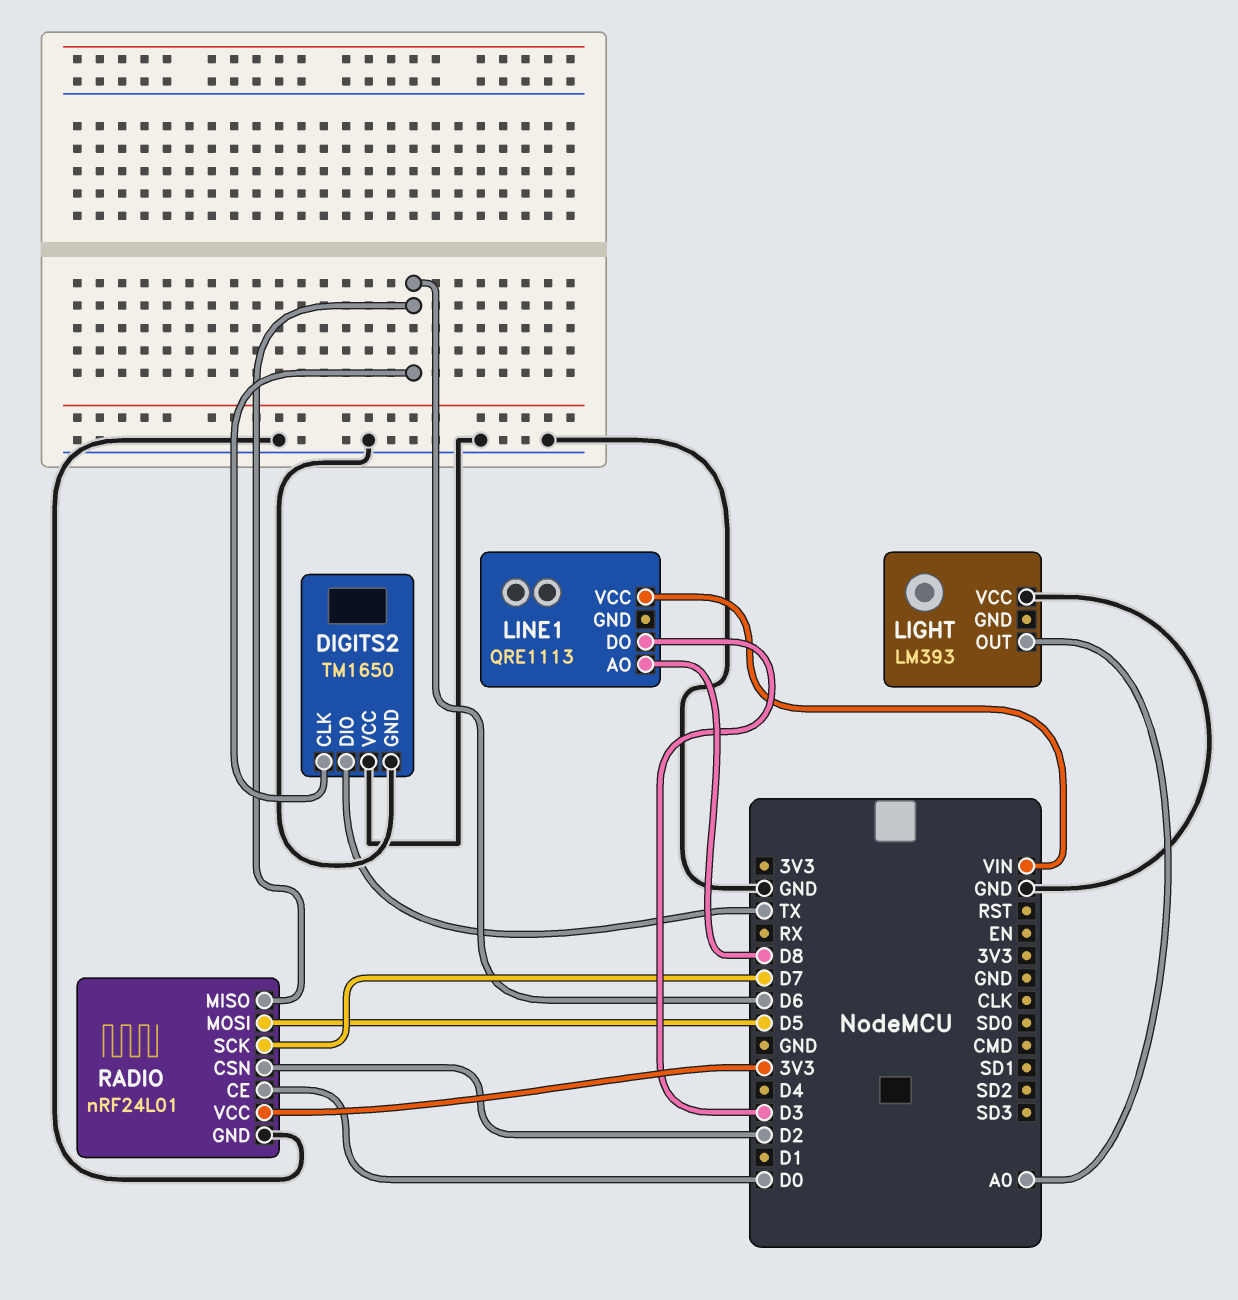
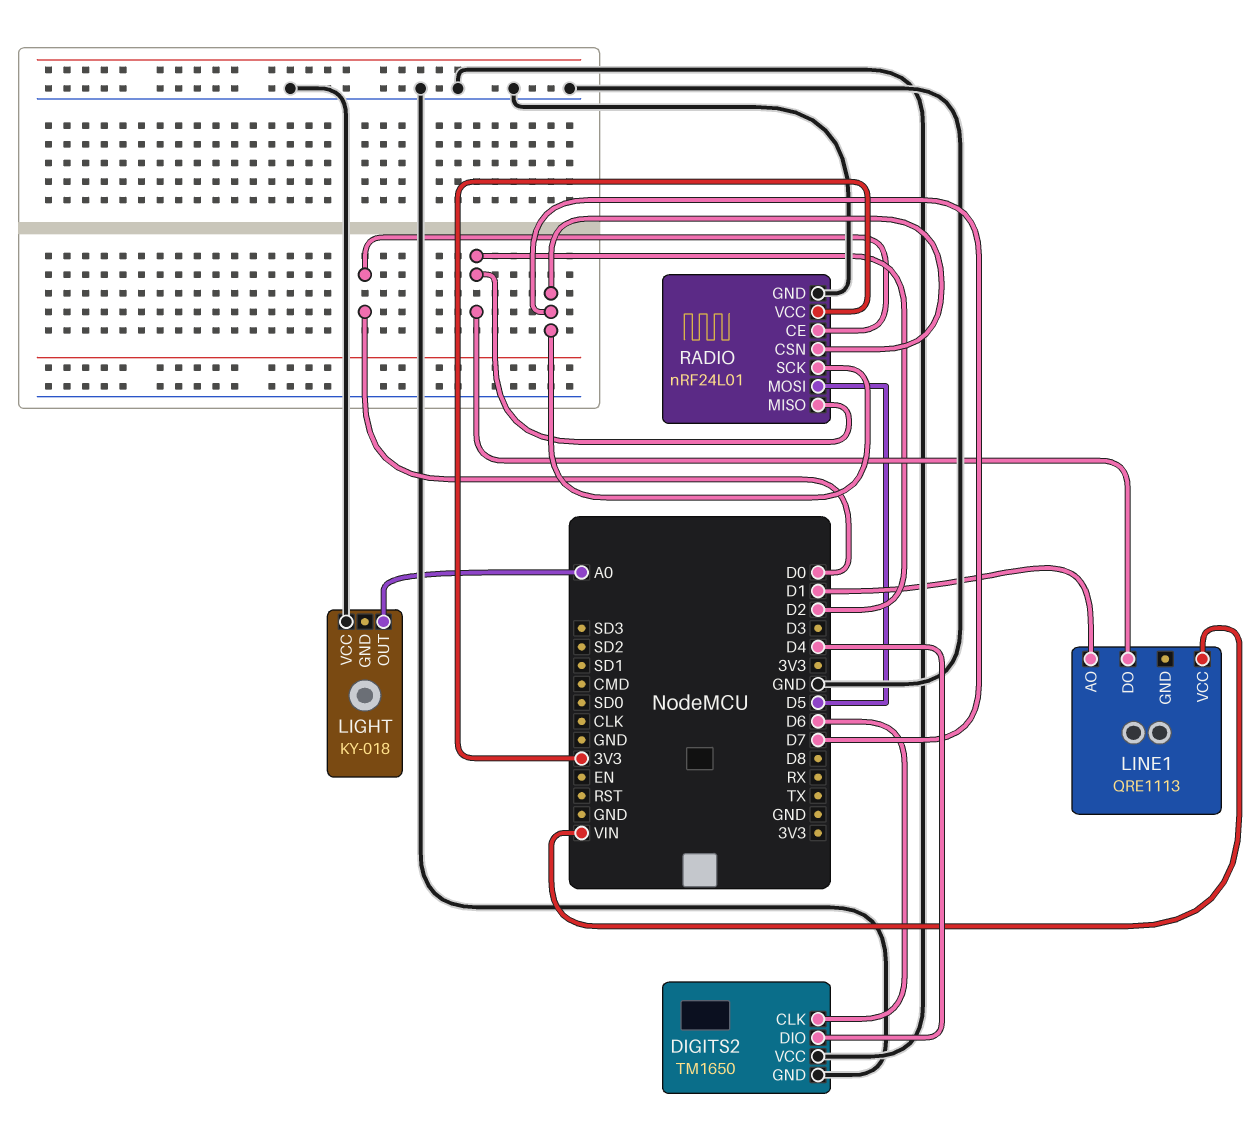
DIGITS2 pin DIO: TX -> D4
LIGHT: LM393 -> KY-018
LINE1 pin AO: D8 -> D1
LINE1 pin DO: D3 -> D2
RADIO pin CSN: D2 -> D7
RADIO pin MISO: D6 -> D2

